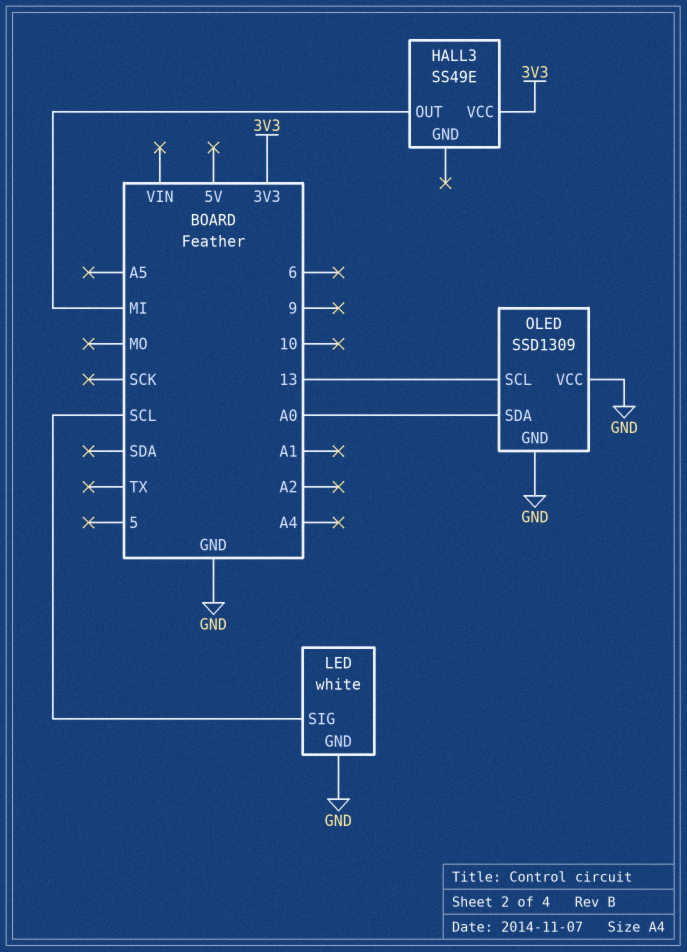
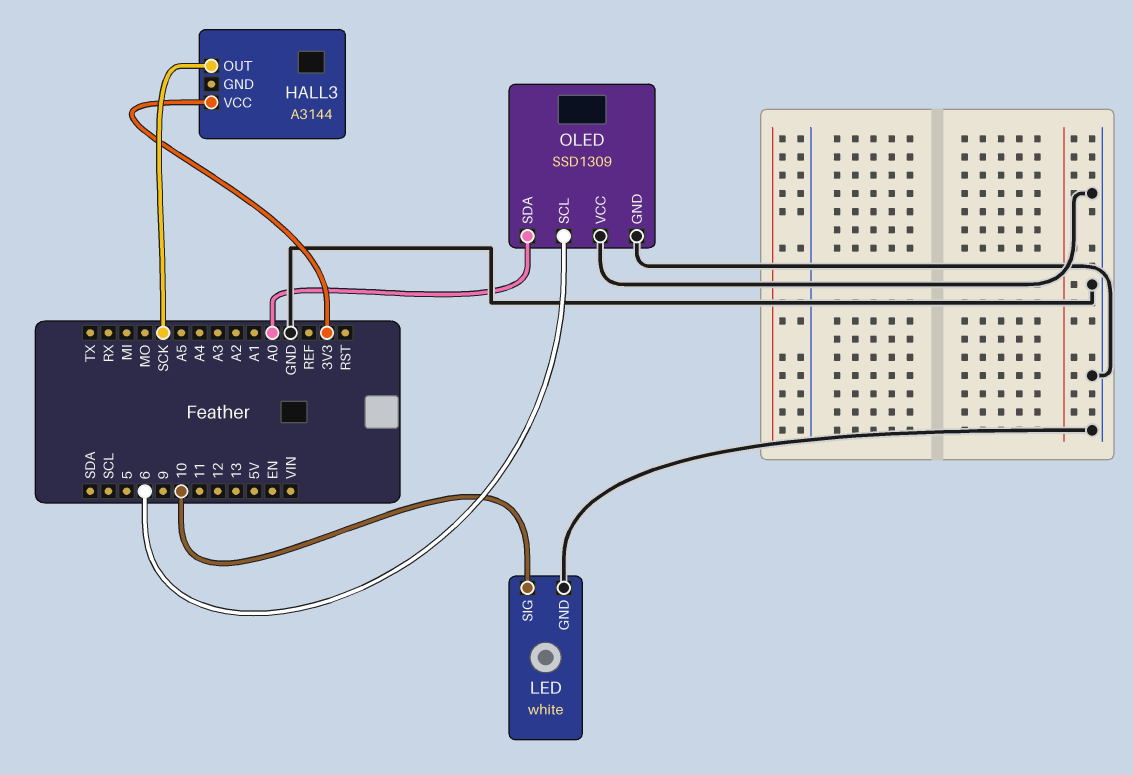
HALL3: SS49E -> A3144
HALL3 pin OUT: MI -> SCK
LED pin SIG: SCL -> 10
OLED pin SCL: 13 -> 6

